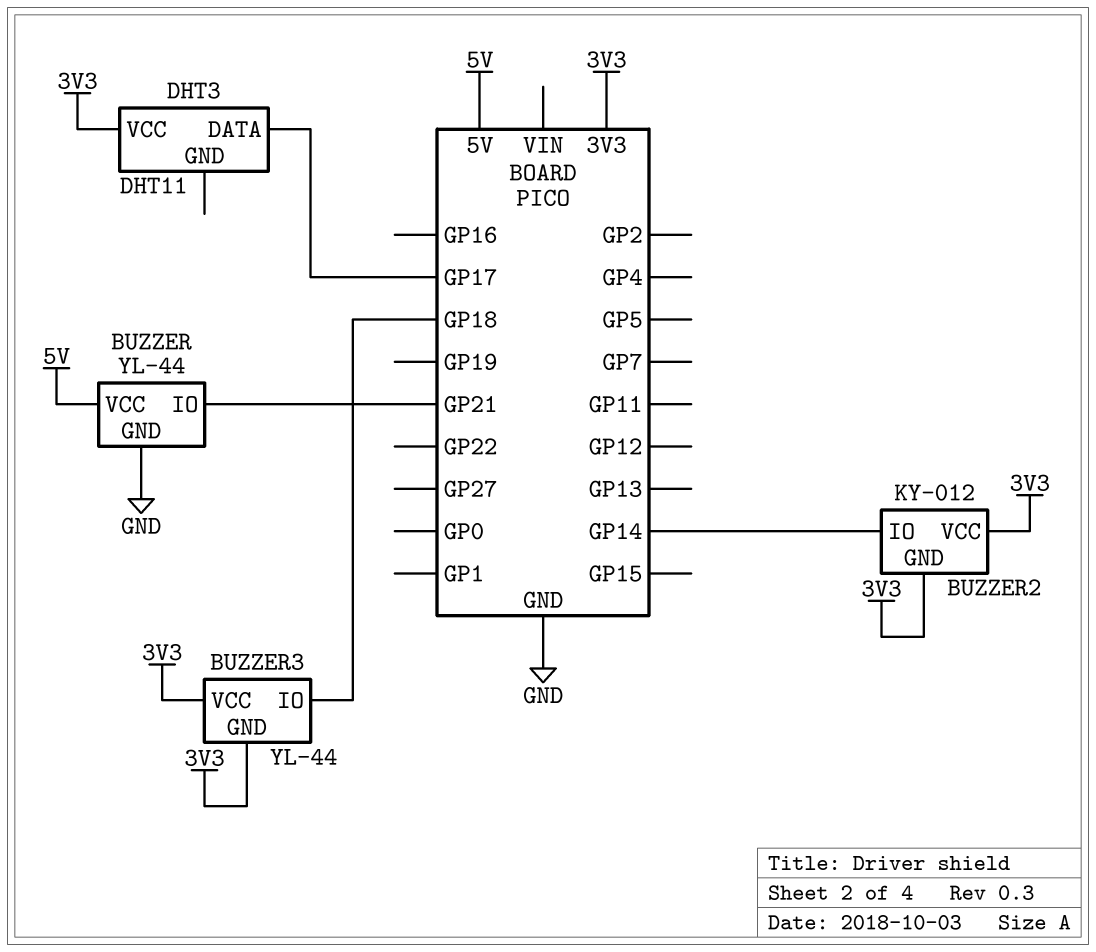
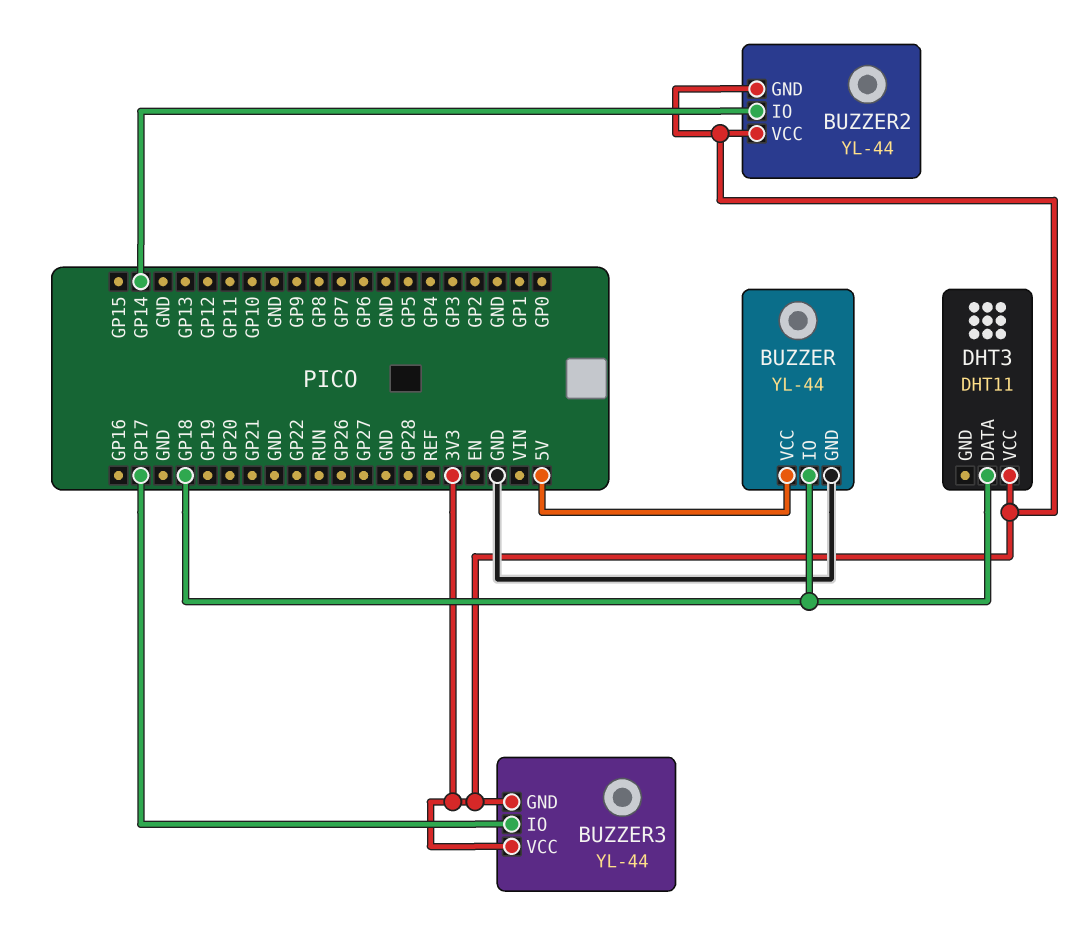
BUZZER pin IO: GP21 -> GP18
BUZZER2: KY-012 -> YL-44
BUZZER3 pin IO: GP18 -> GP17
DHT3 pin DATA: GP17 -> GP18

